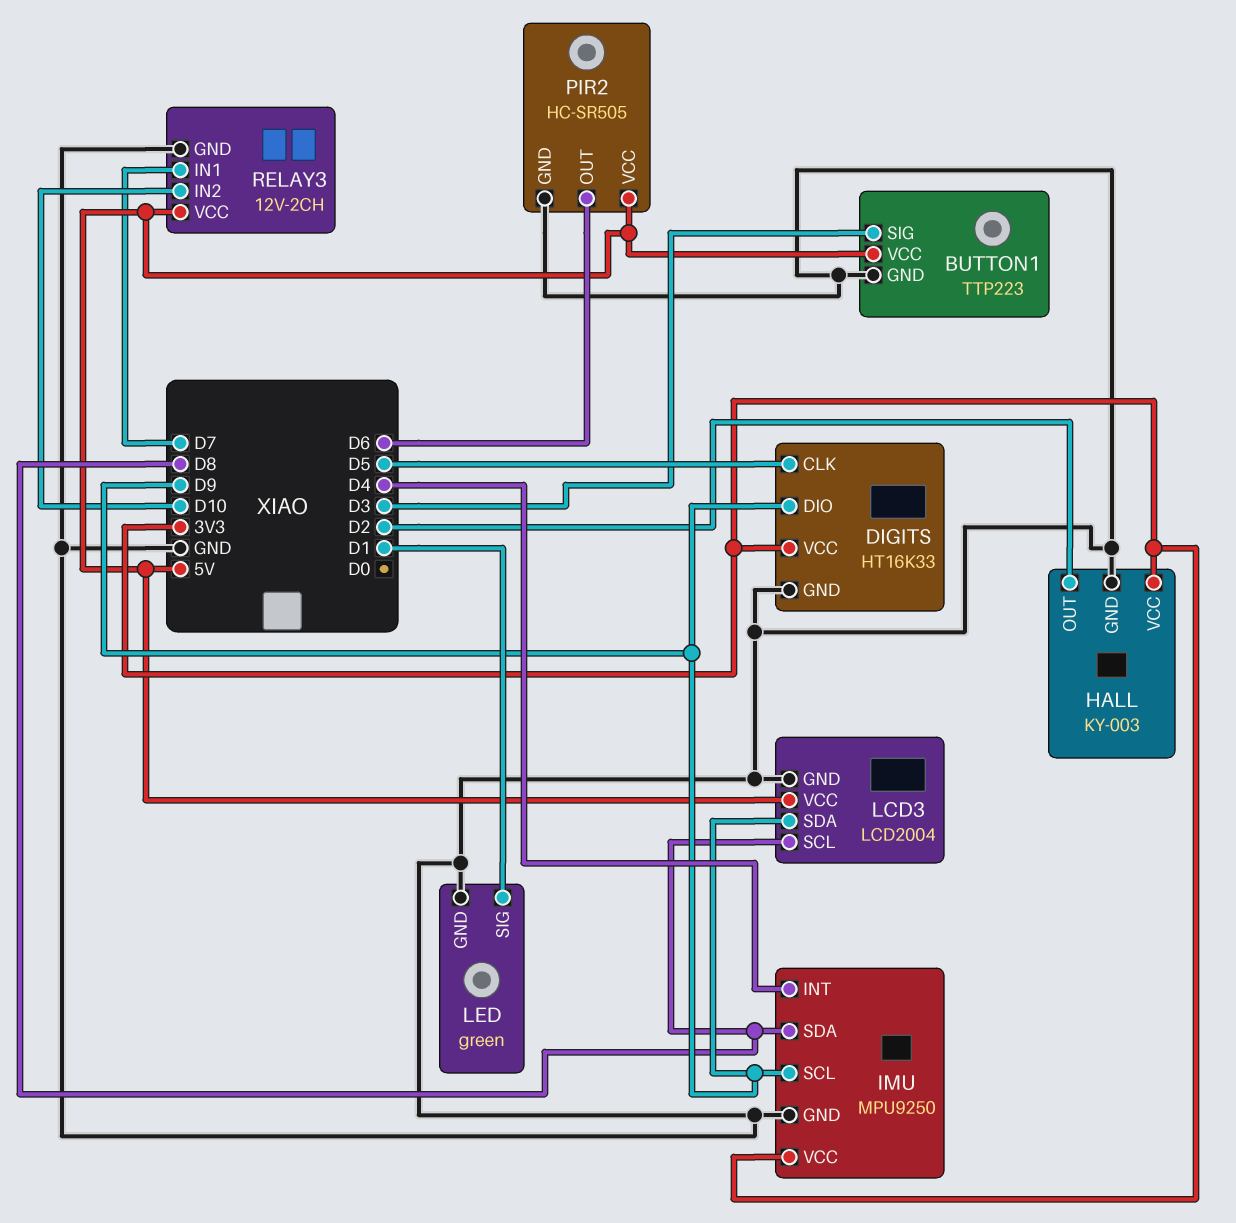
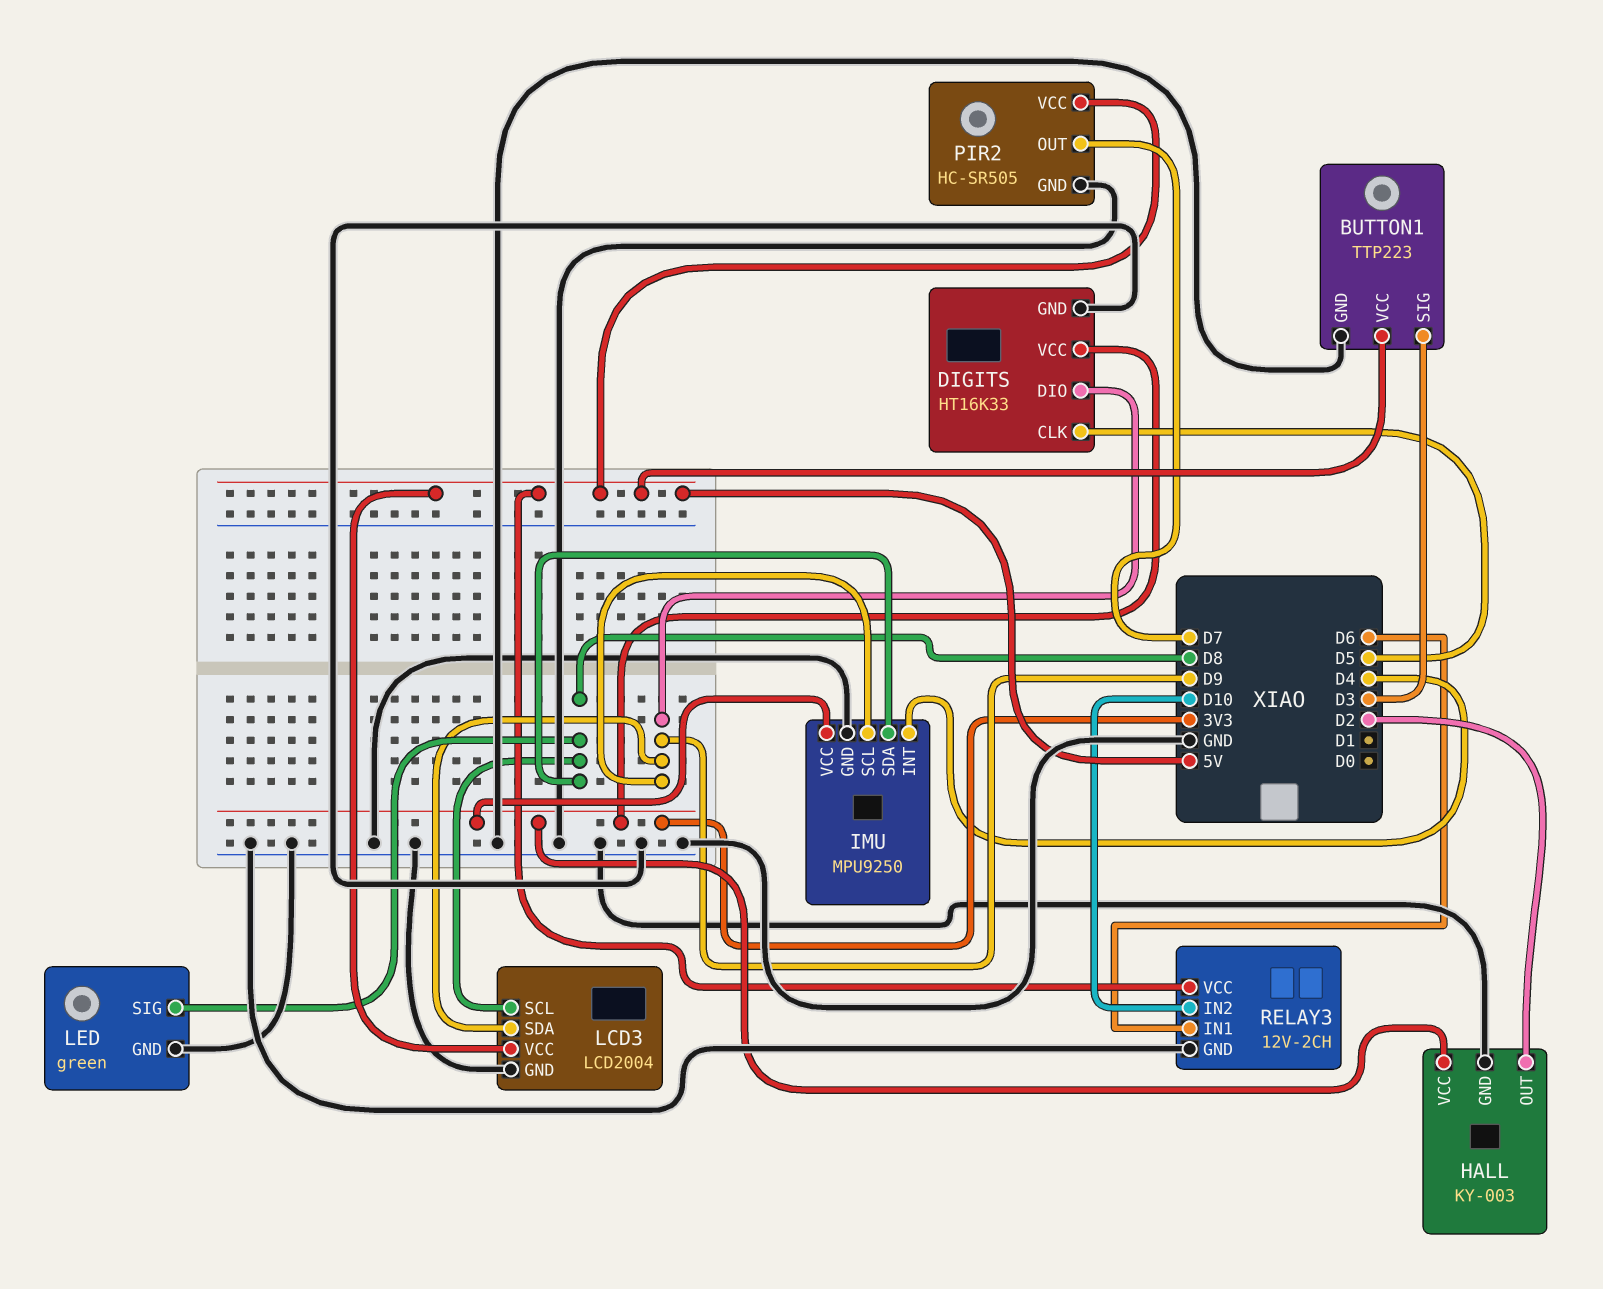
LED pin SIG: D1 -> D8
PIR2 pin OUT: D6 -> D7
RELAY3 pin IN1: D7 -> D6

